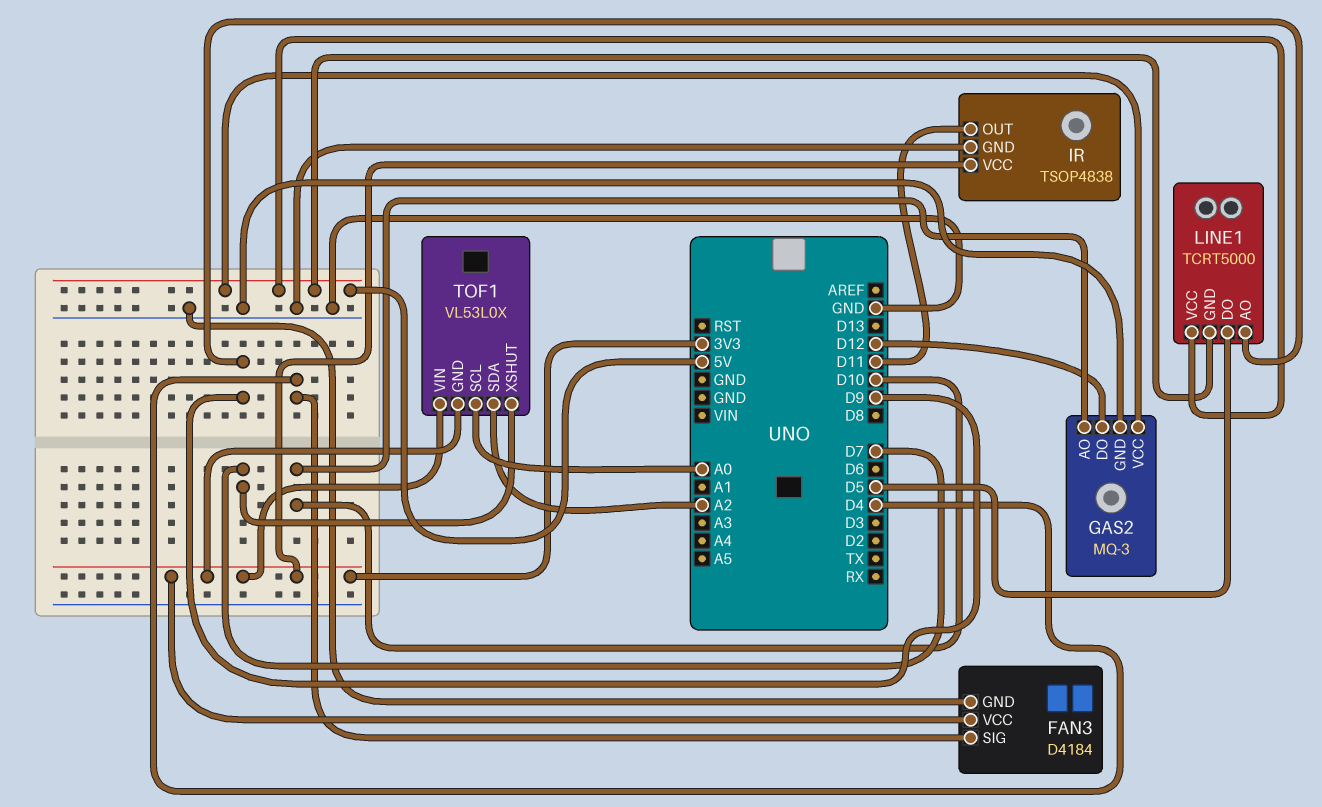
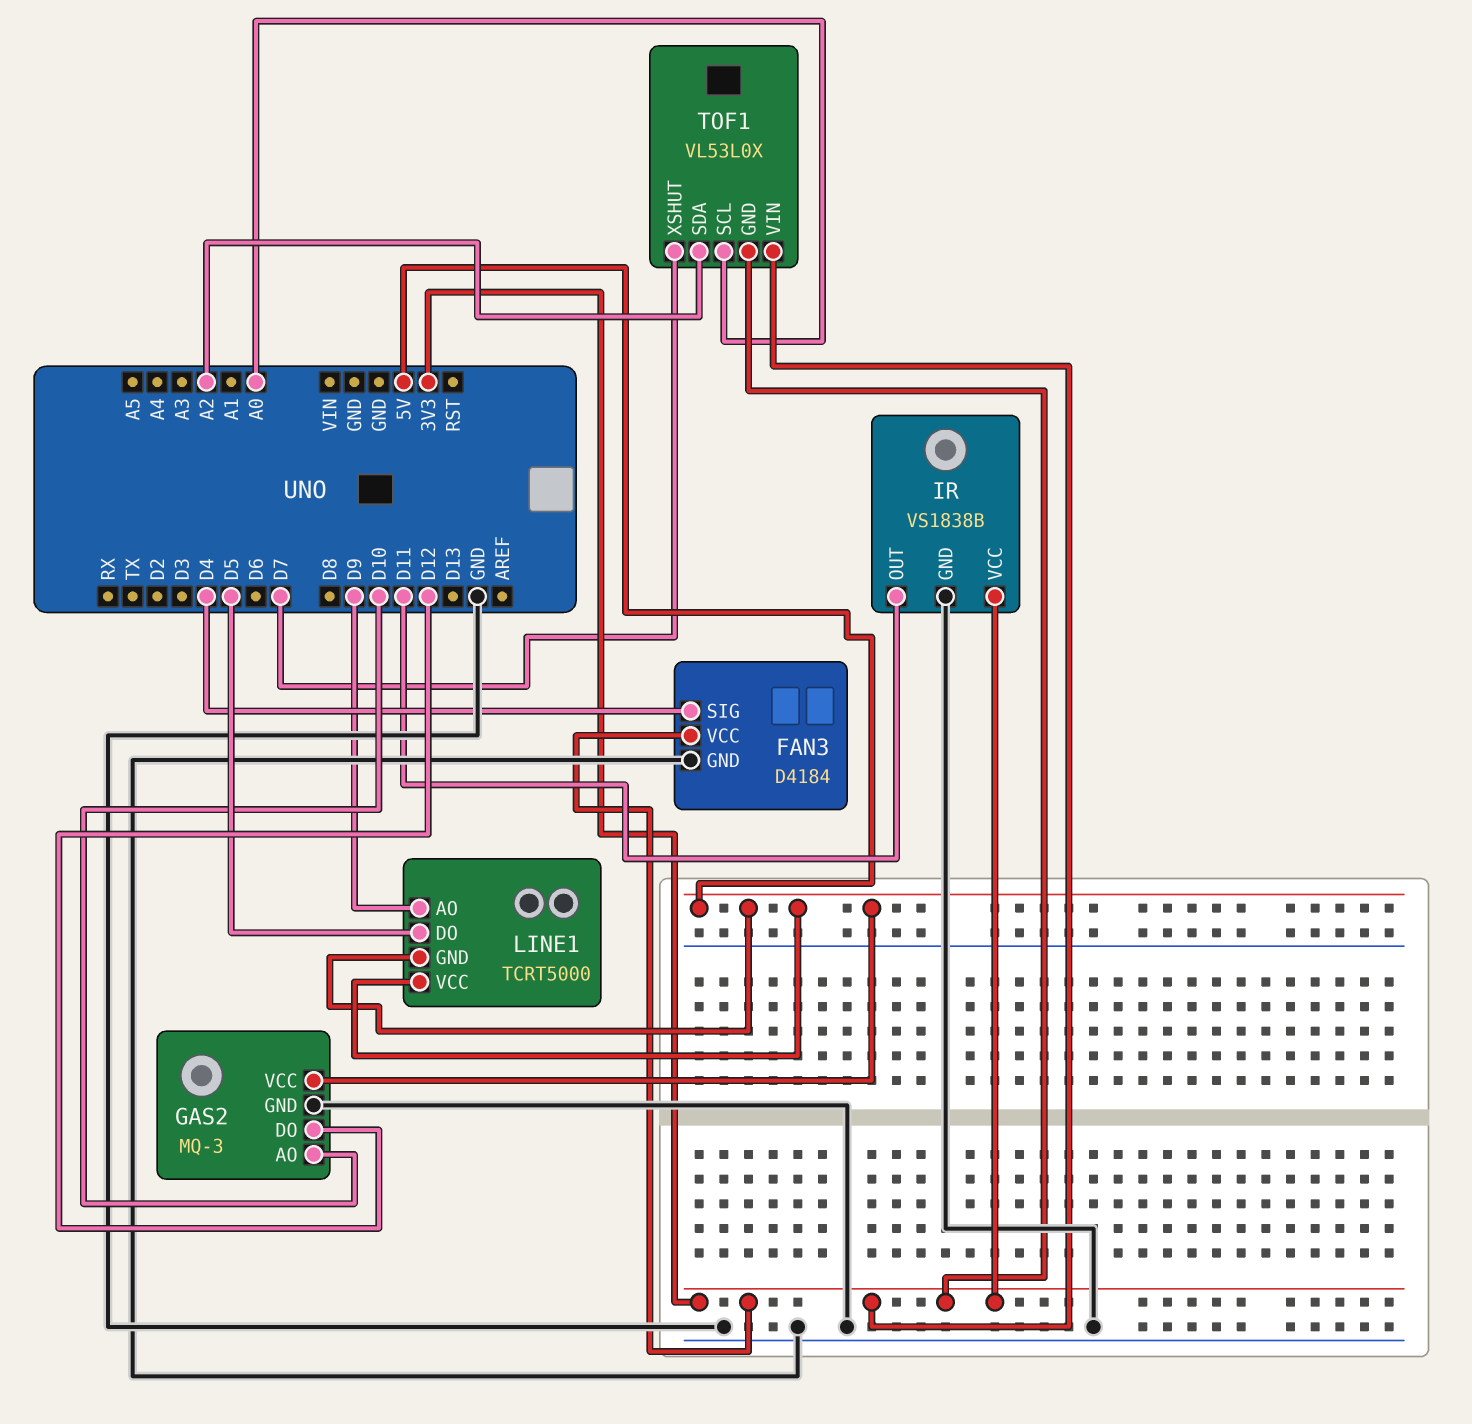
IR: TSOP4838 -> VS1838B

